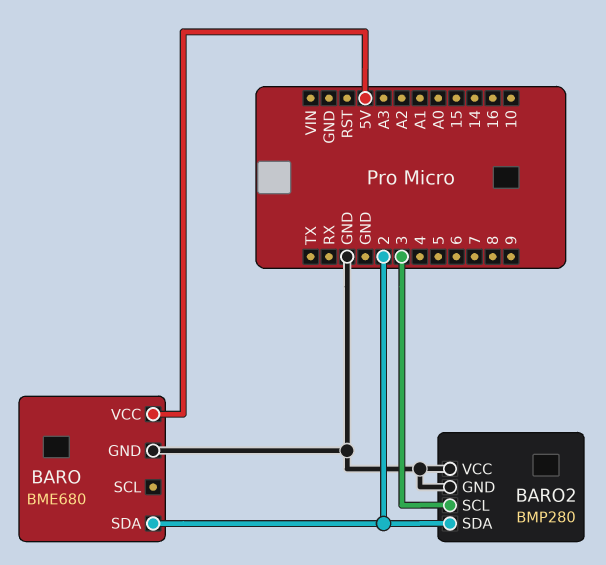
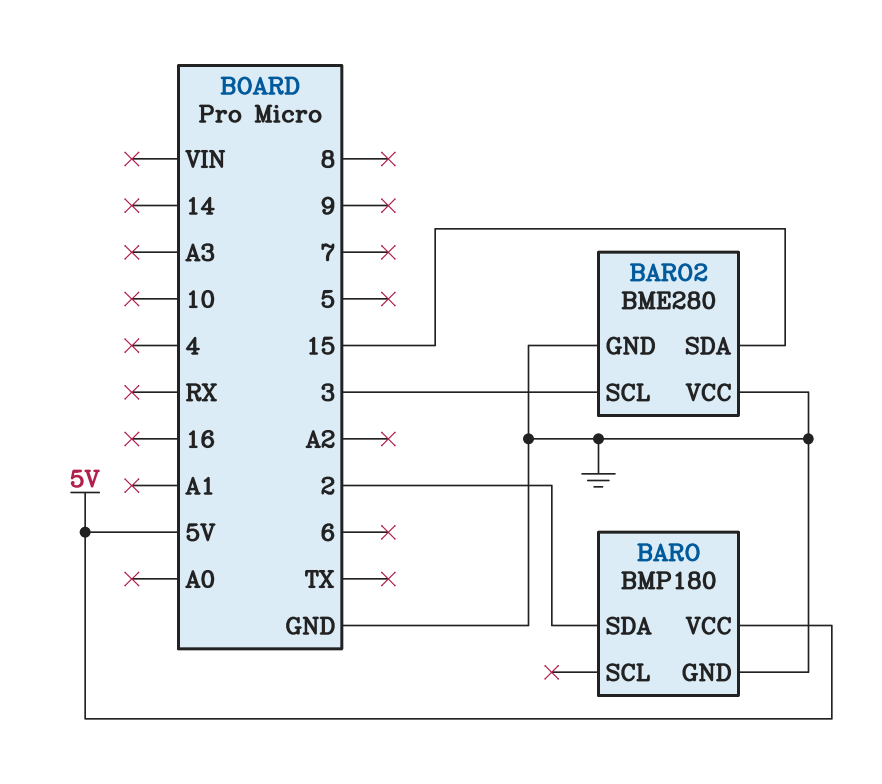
BARO: BME680 -> BMP180
BARO2: BMP280 -> BME280
BARO2 pin SDA: 2 -> 15

